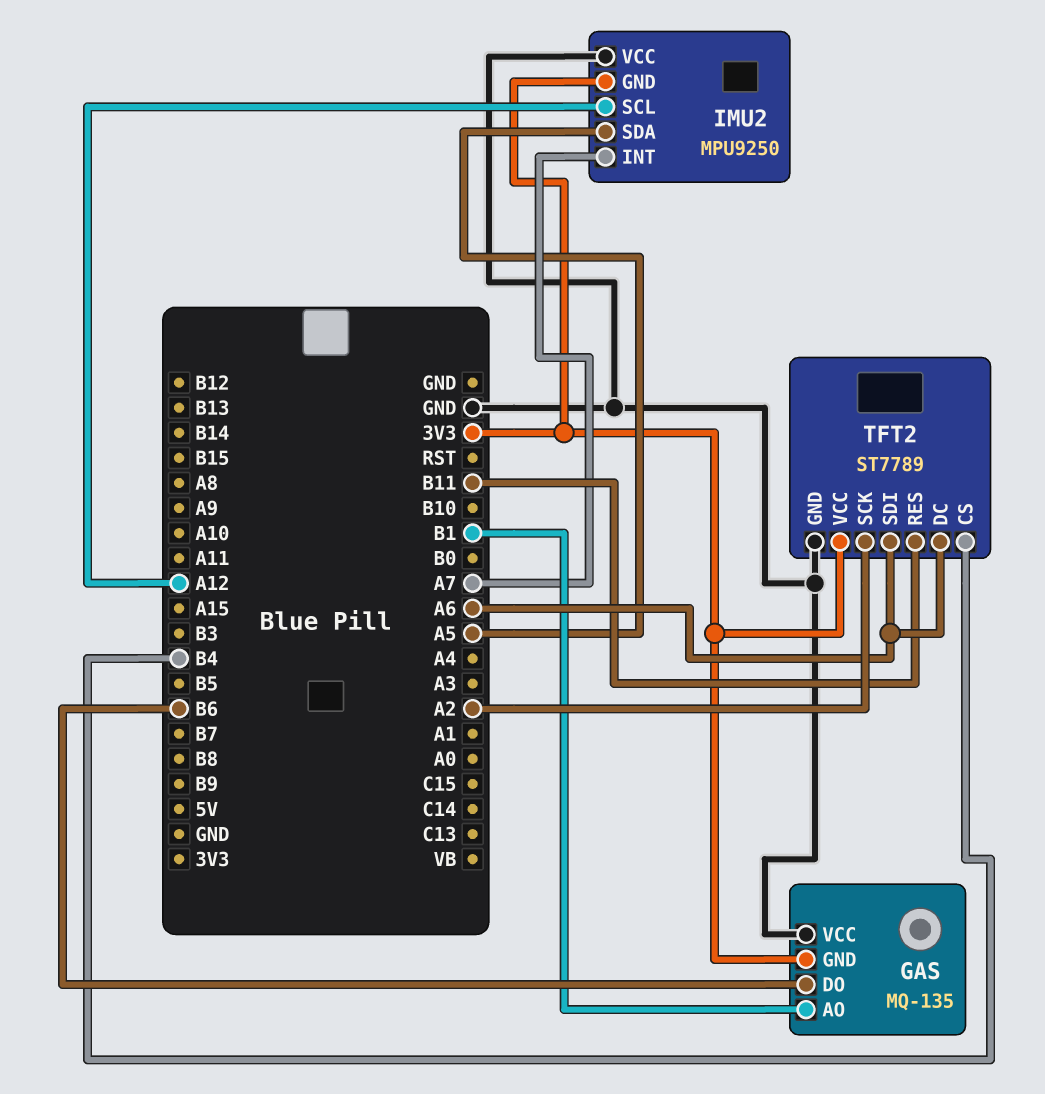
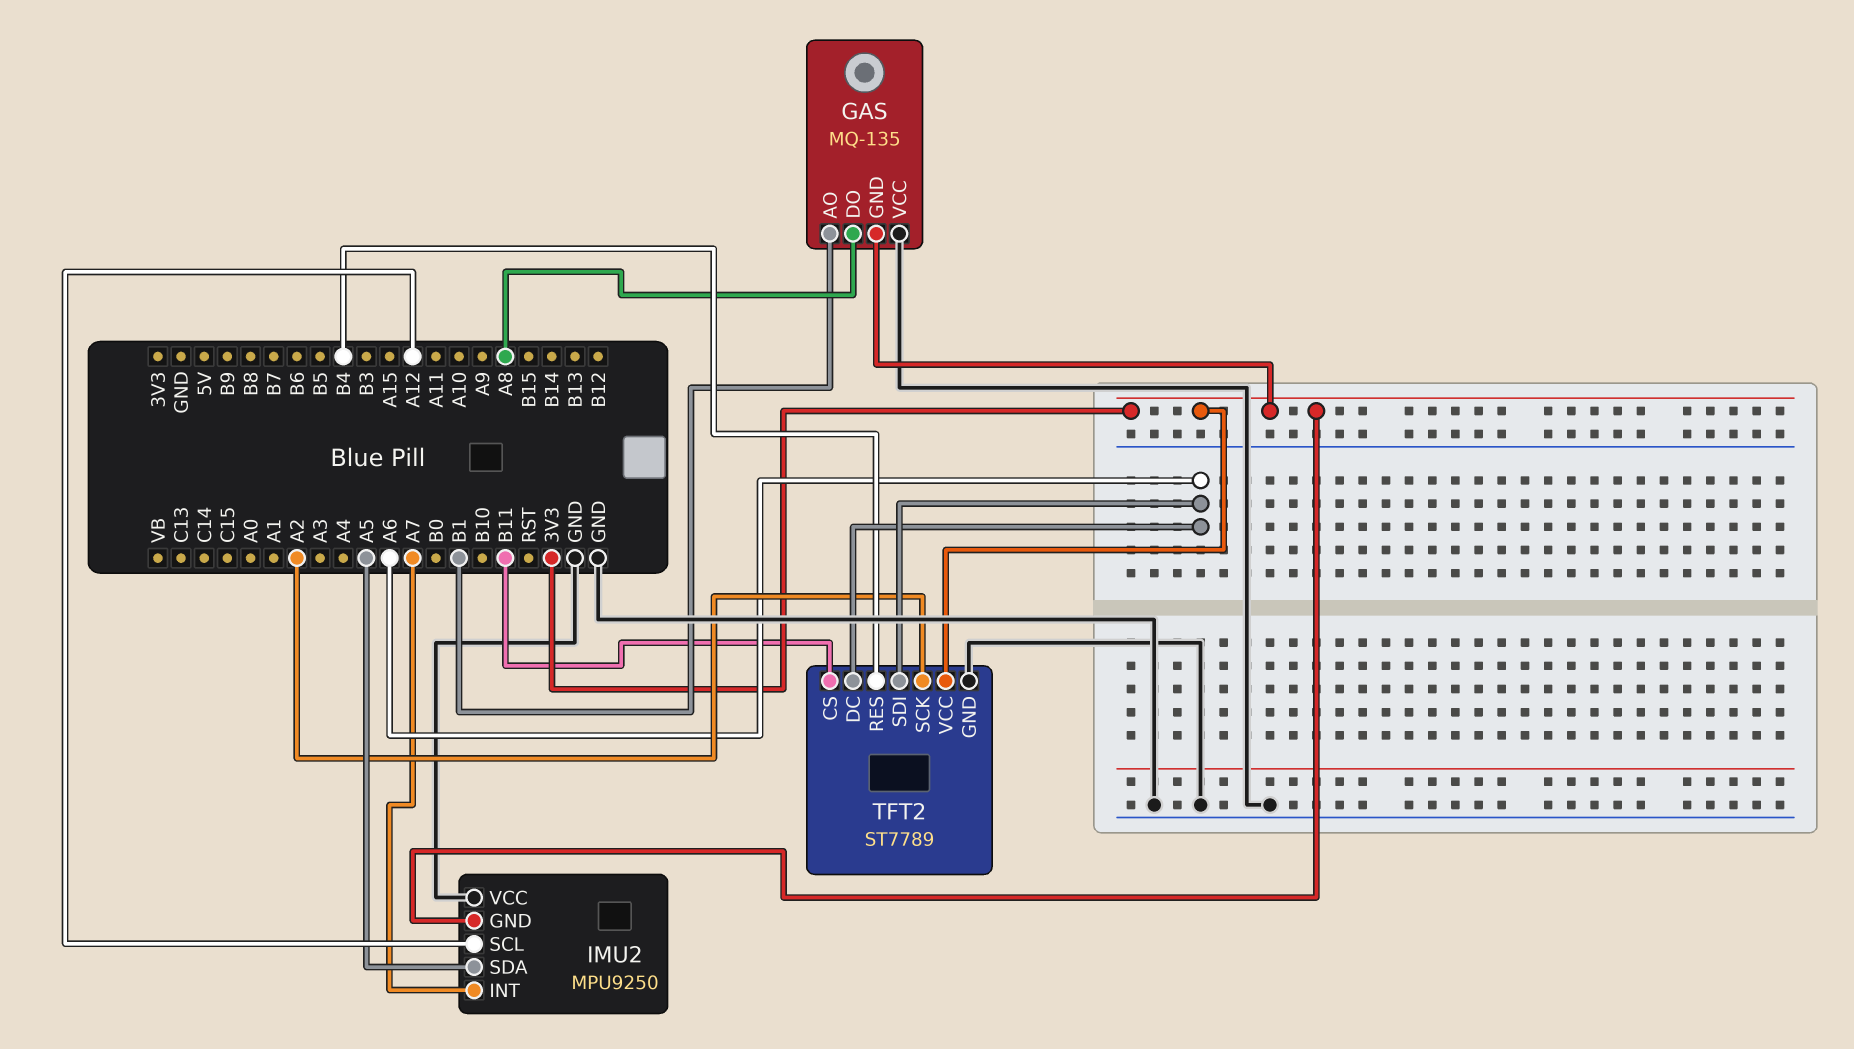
GAS pin DO: B6 -> A8
TFT2 pin CS: B4 -> B11
TFT2 pin RES: B11 -> B4

